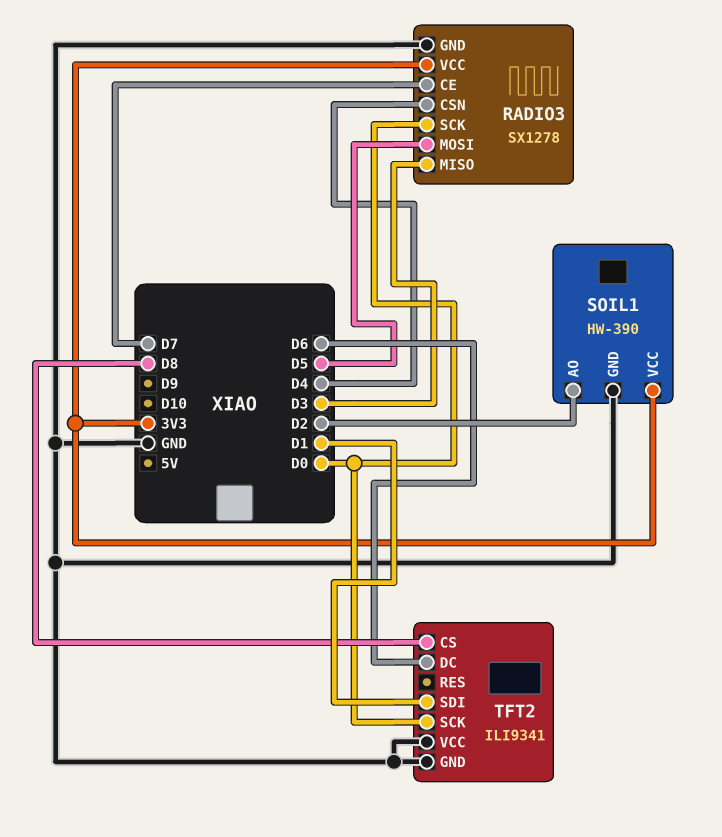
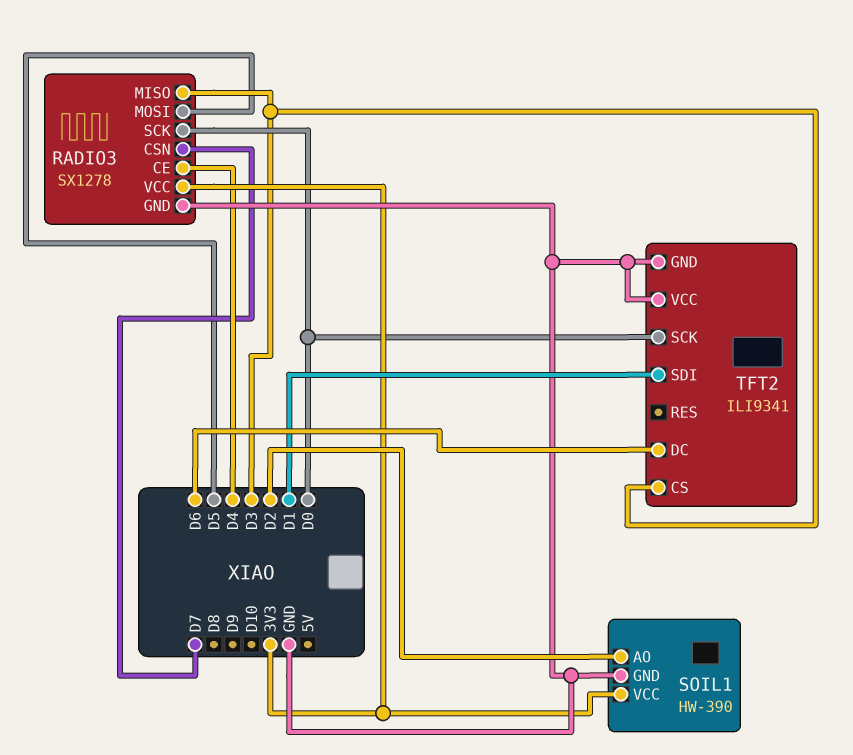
RADIO3 pin CE: D7 -> D4
RADIO3 pin CSN: D4 -> D7
TFT2 pin CS: D8 -> D3

